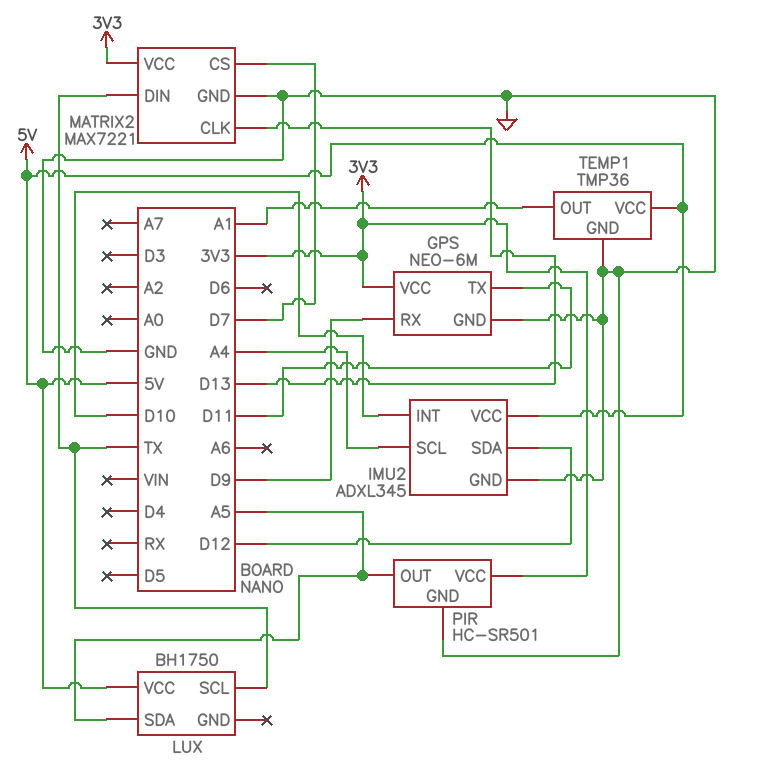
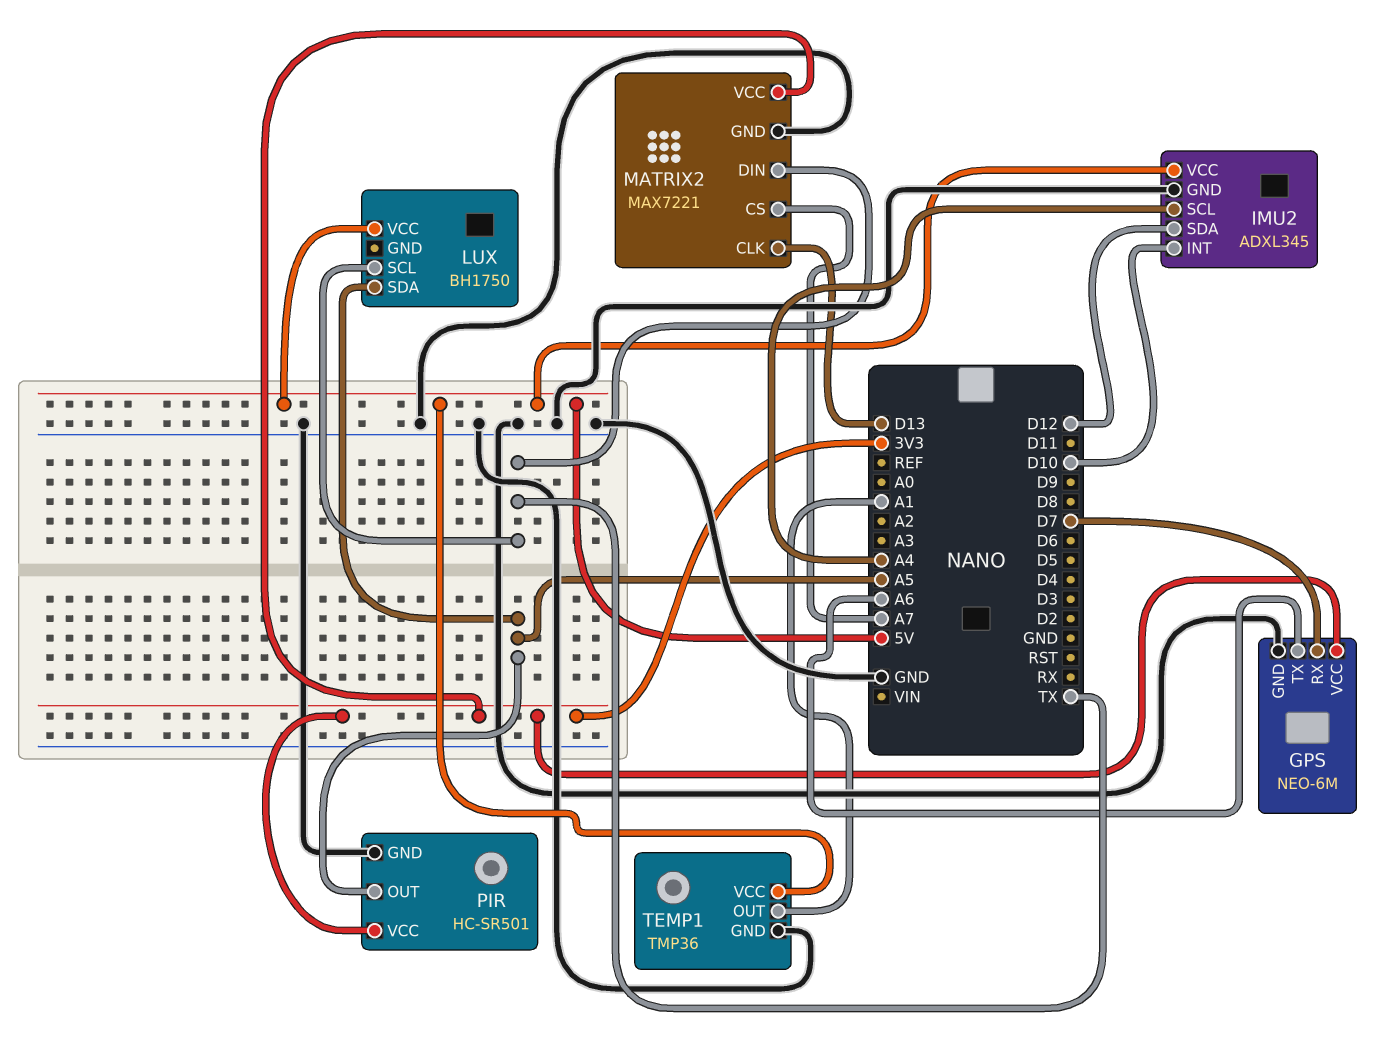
GPS pin RX: D9 -> D7
GPS pin TX: D11 -> A6
MATRIX2 pin CS: D7 -> A7

